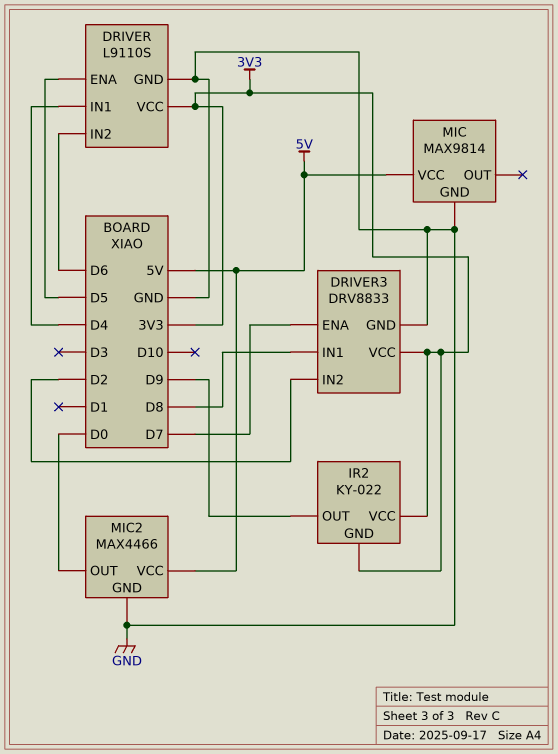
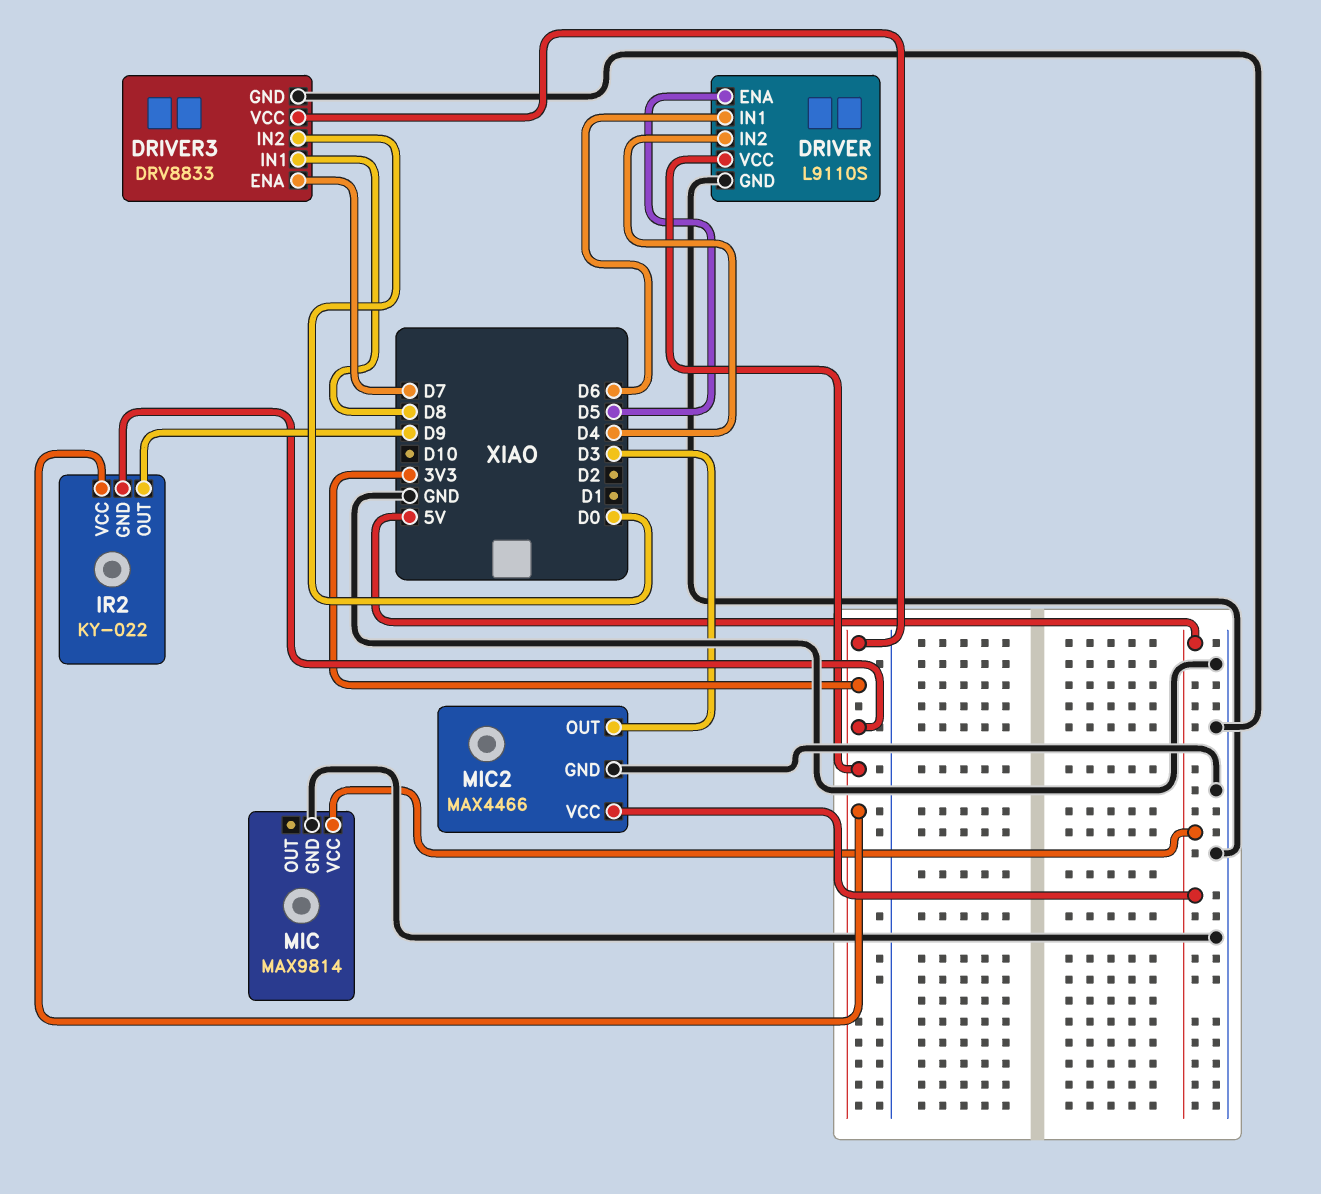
DRIVER pin IN1: D4 -> D6
DRIVER pin IN2: D6 -> D4
DRIVER3 pin IN2: D2 -> D0
MIC2 pin OUT: D0 -> D3

